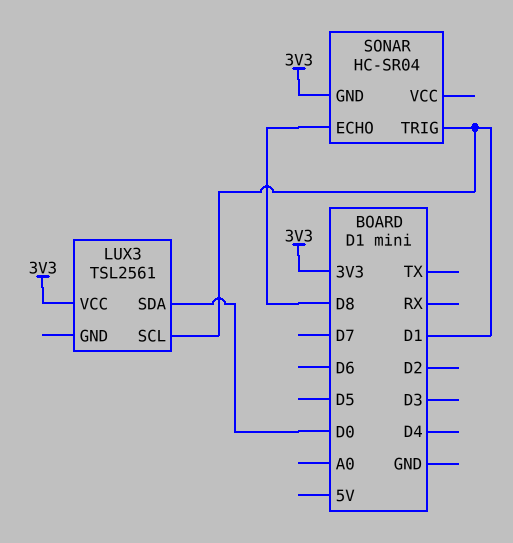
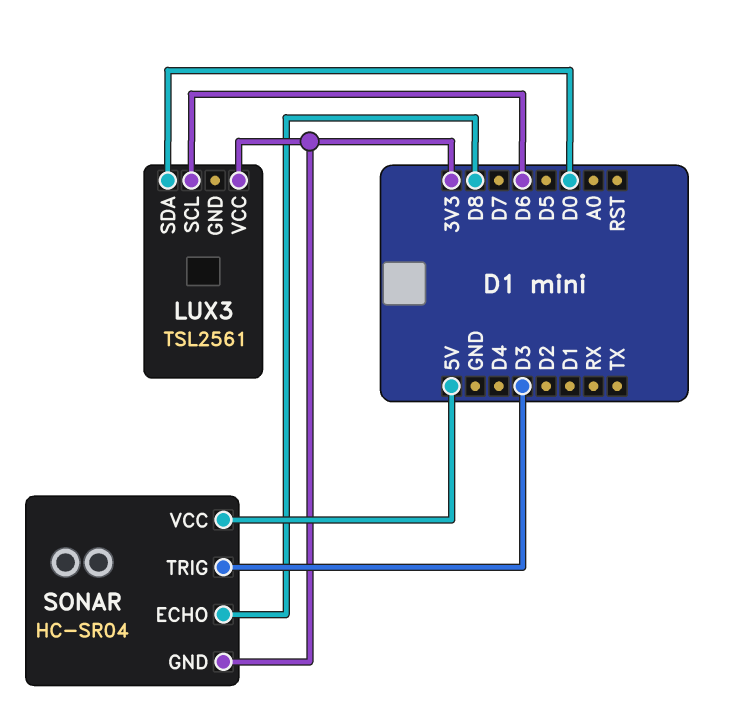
LUX3 pin SCL: D1 -> D6
SONAR pin TRIG: D1 -> D3
SONAR pin VCC: none -> 5V

